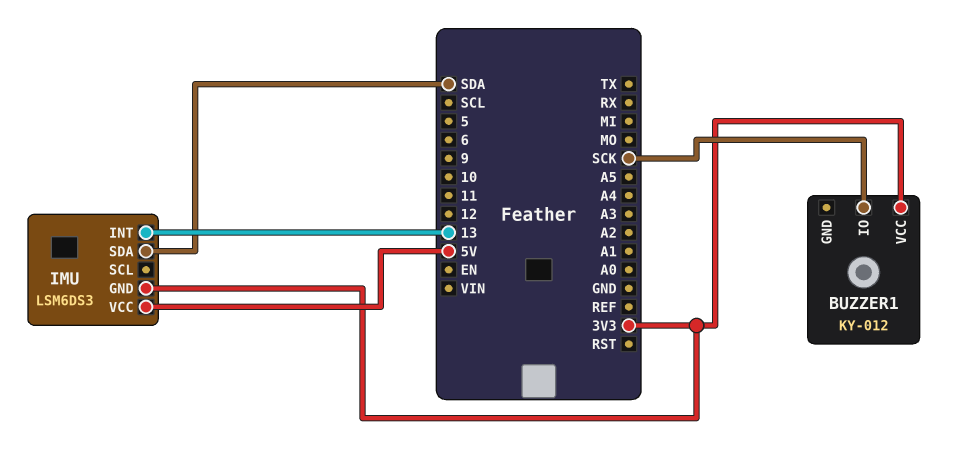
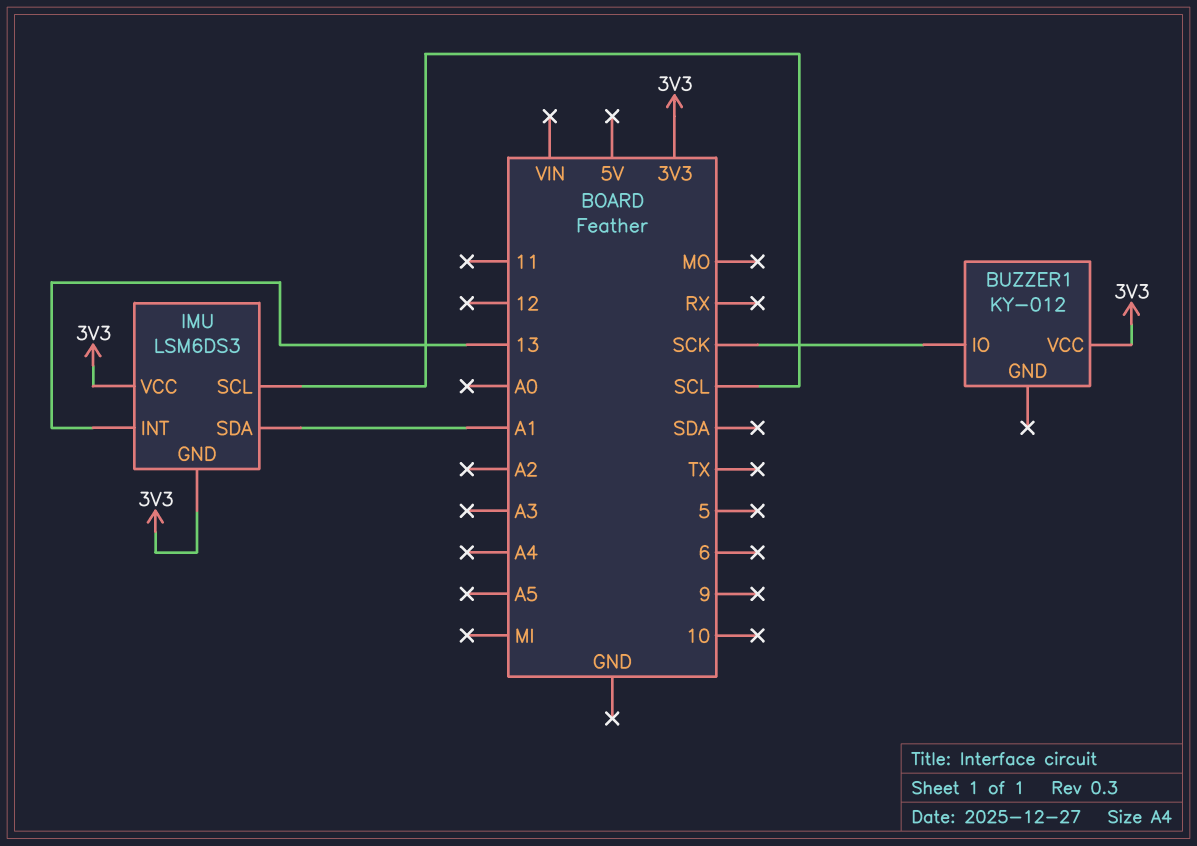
IMU pin SCL: none -> SCL
IMU pin SDA: SDA -> A1
IMU pin VCC: 5V -> 3V3

